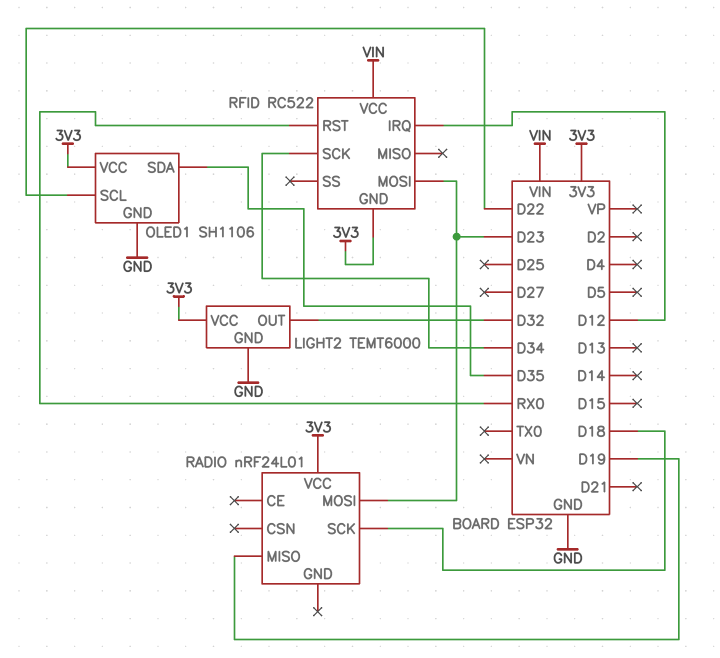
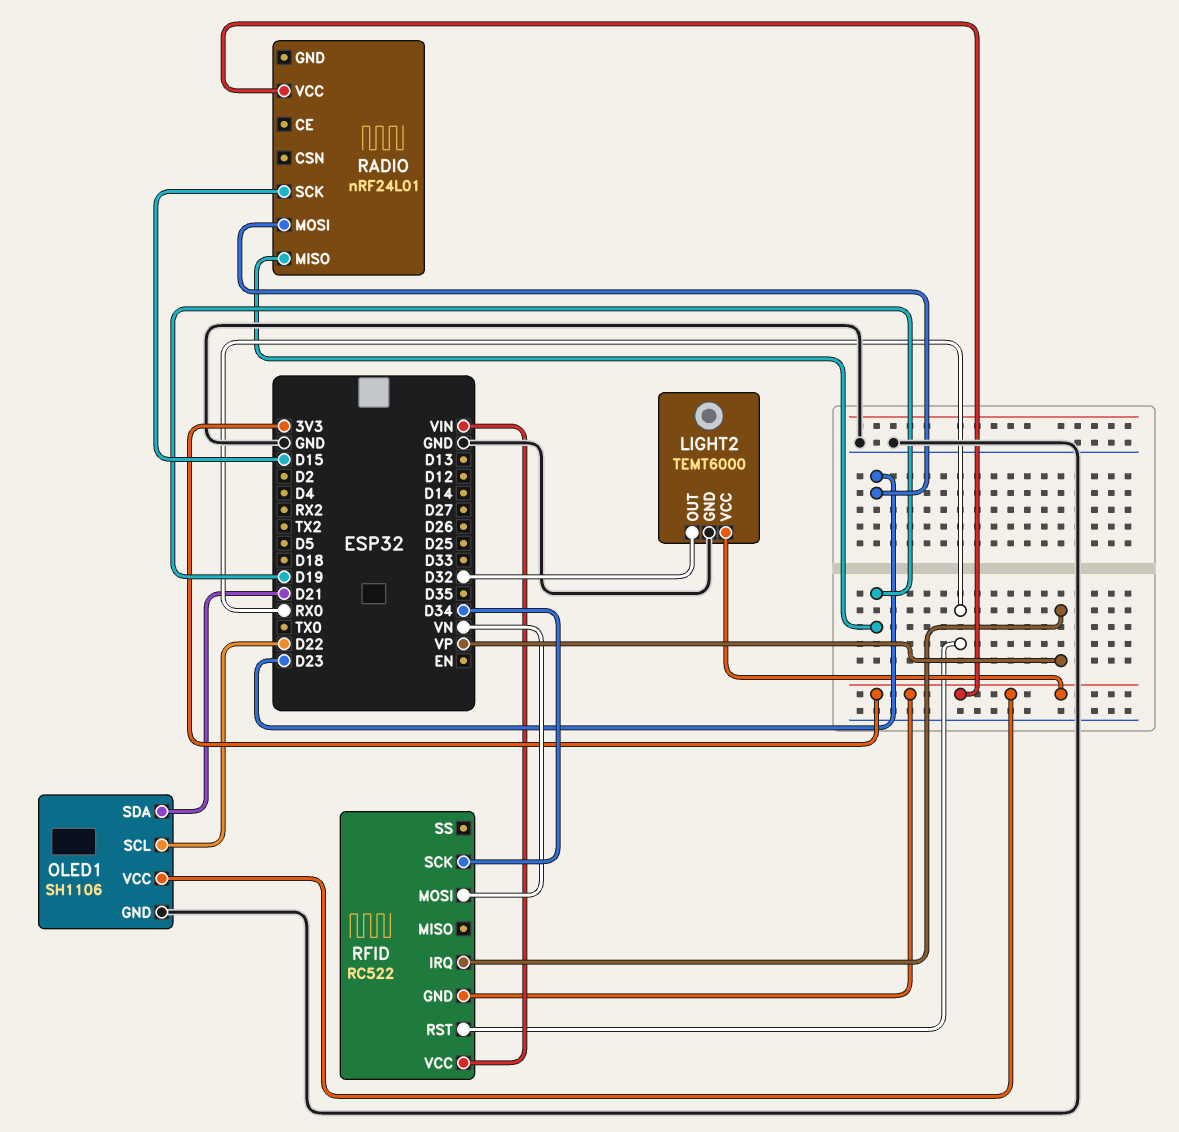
OLED1 pin SDA: D35 -> D21
RADIO pin SCK: D18 -> D15
RFID pin IRQ: D12 -> VP
RFID pin MOSI: D23 -> VN

